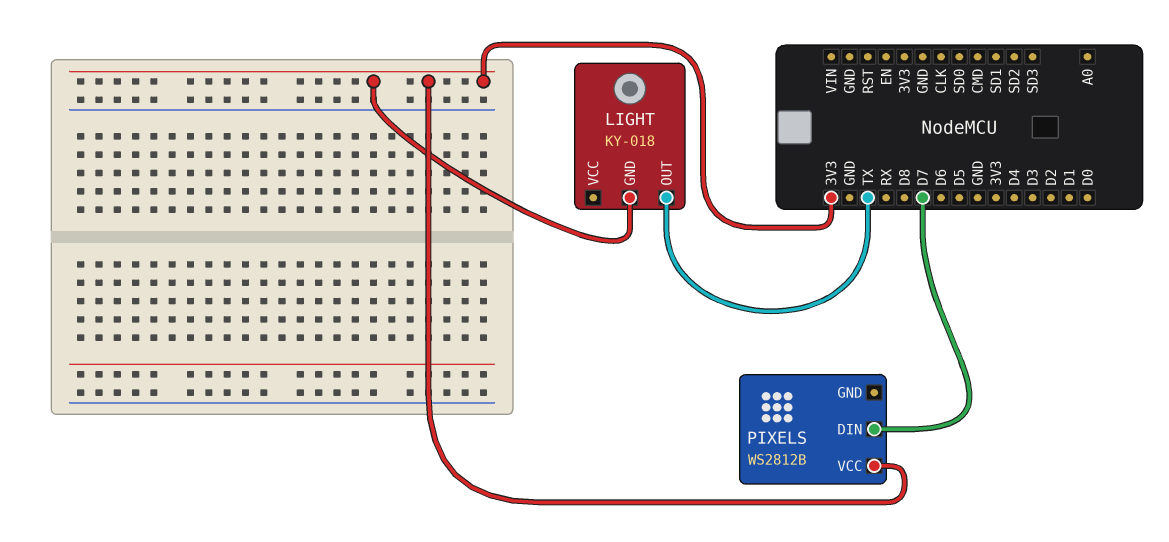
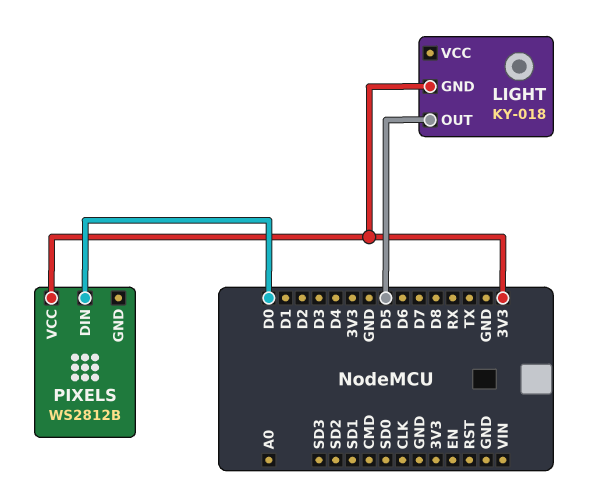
LIGHT pin OUT: TX -> D5
PIXELS pin DIN: D7 -> D0

